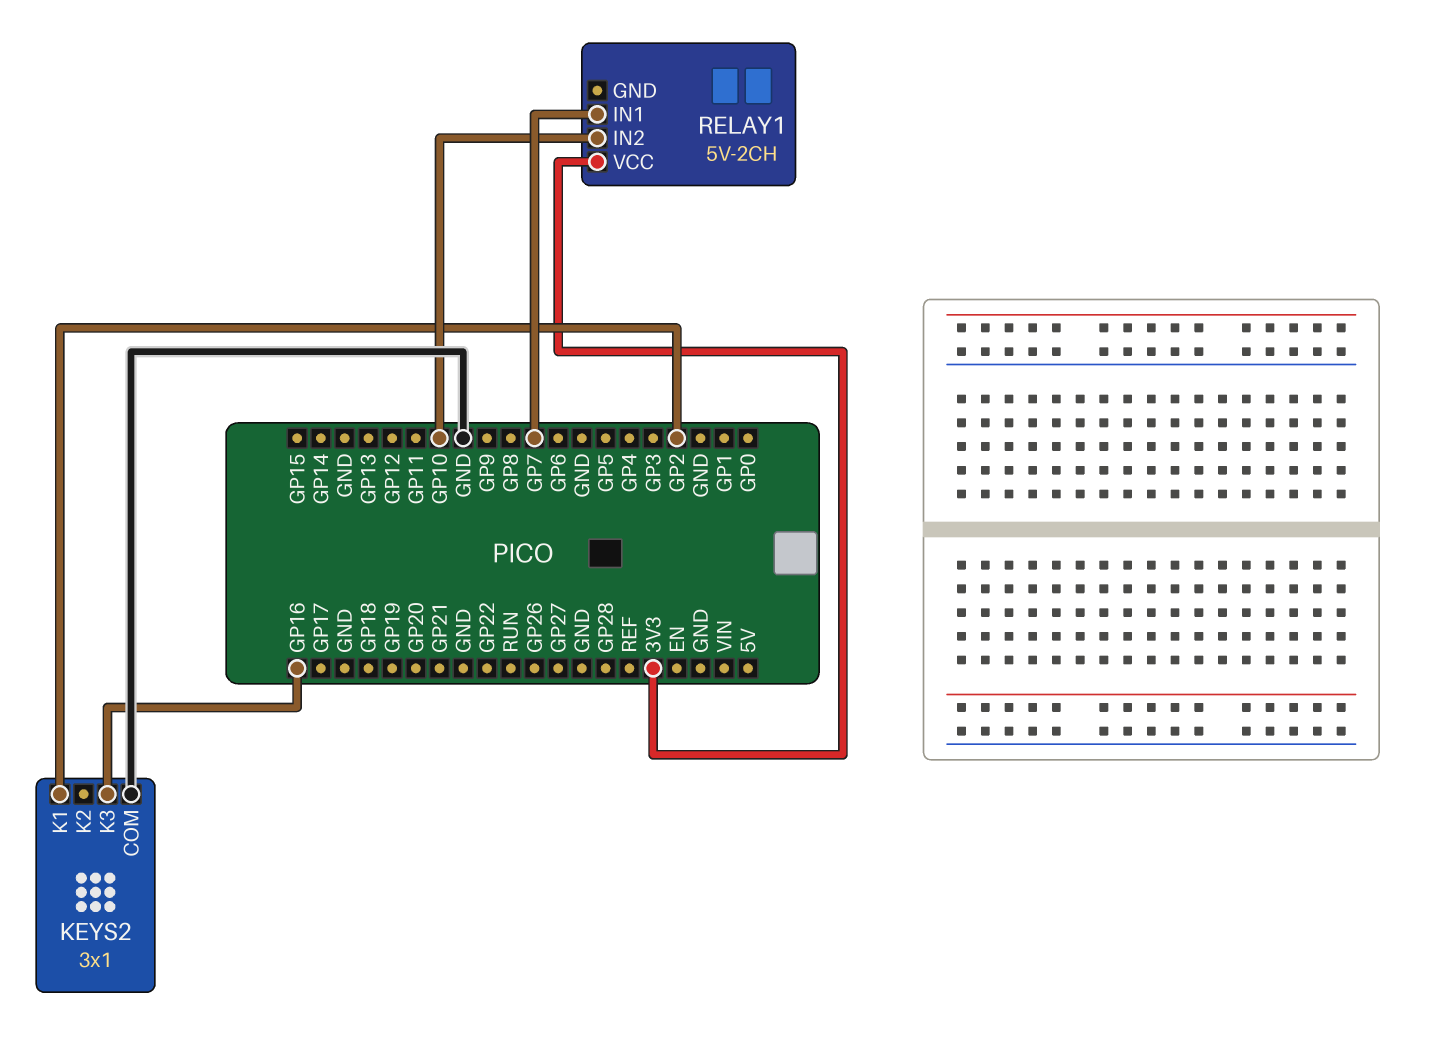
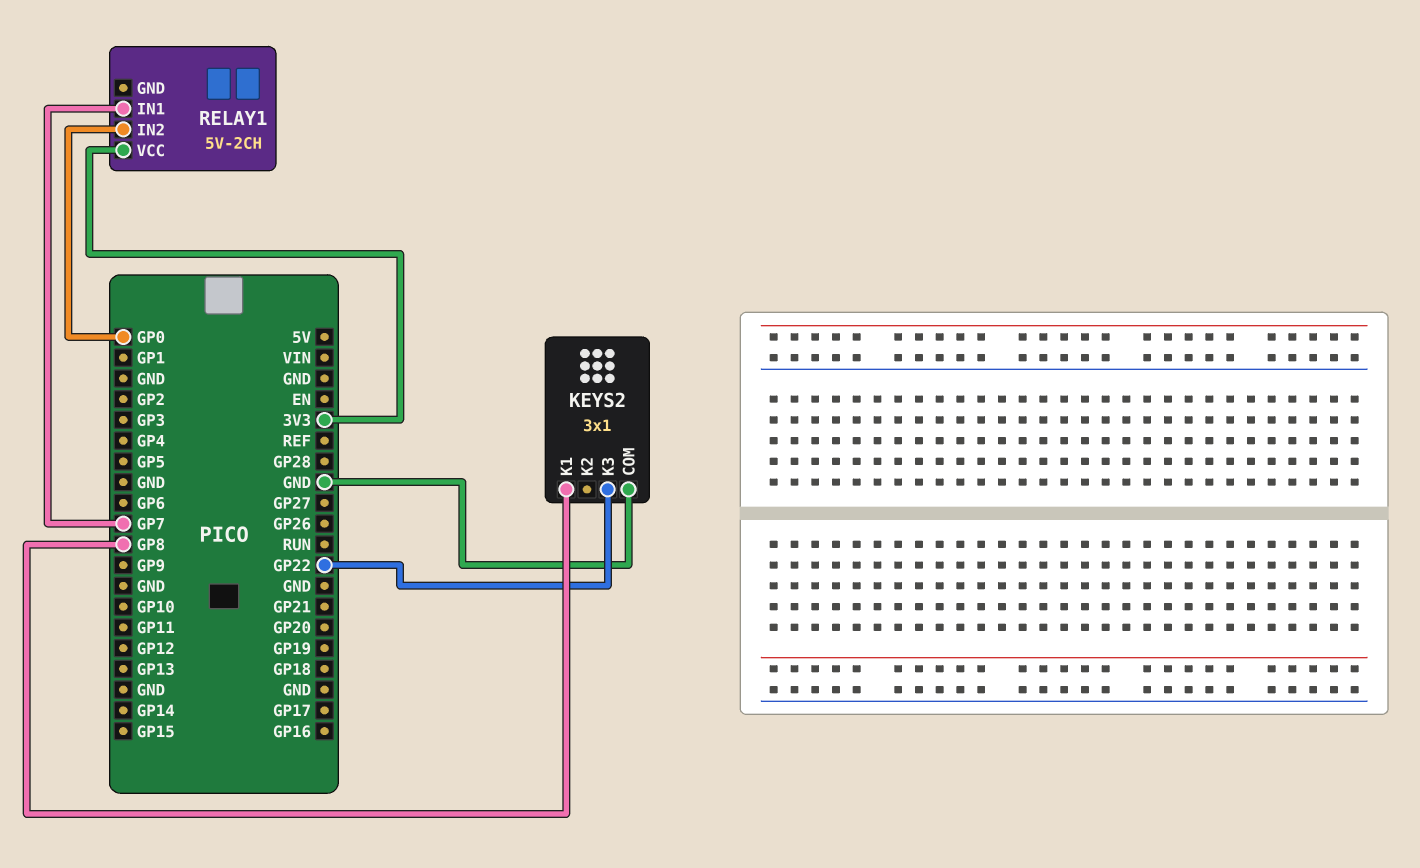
KEYS2 pin K1: GP2 -> GP8
KEYS2 pin K3: GP16 -> GP22
RELAY1 pin IN2: GP10 -> GP0

